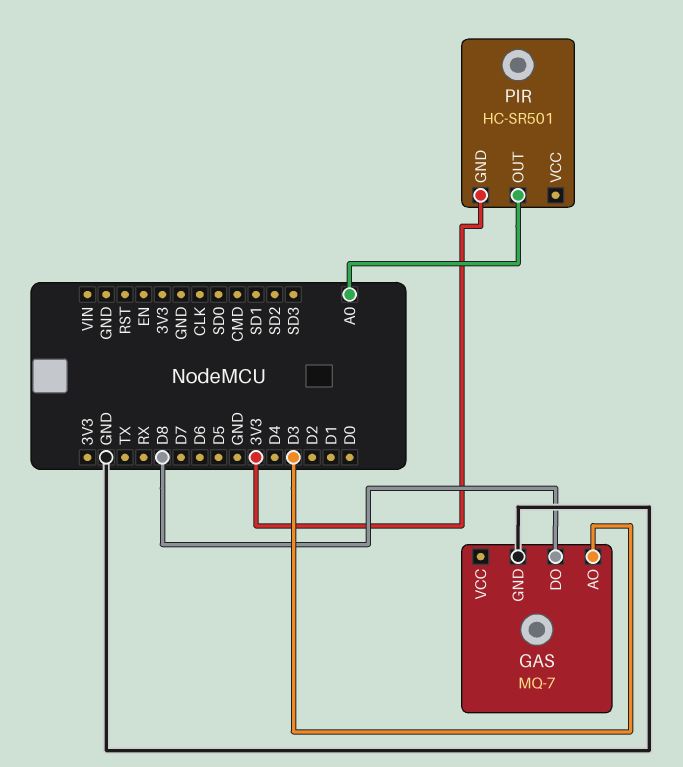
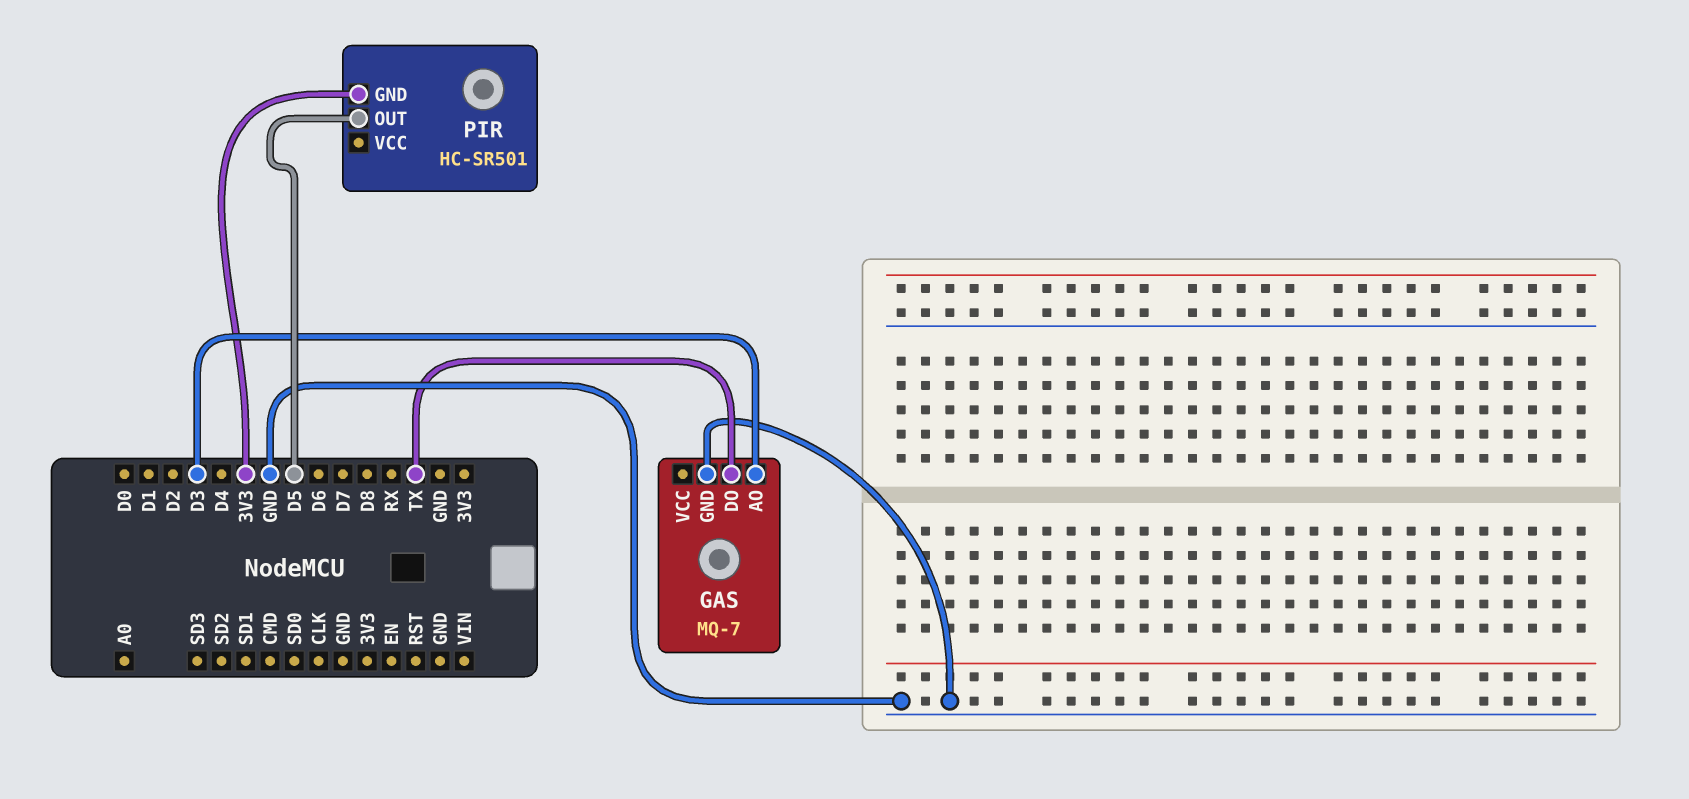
GAS pin DO: D8 -> TX
PIR pin OUT: A0 -> D5

